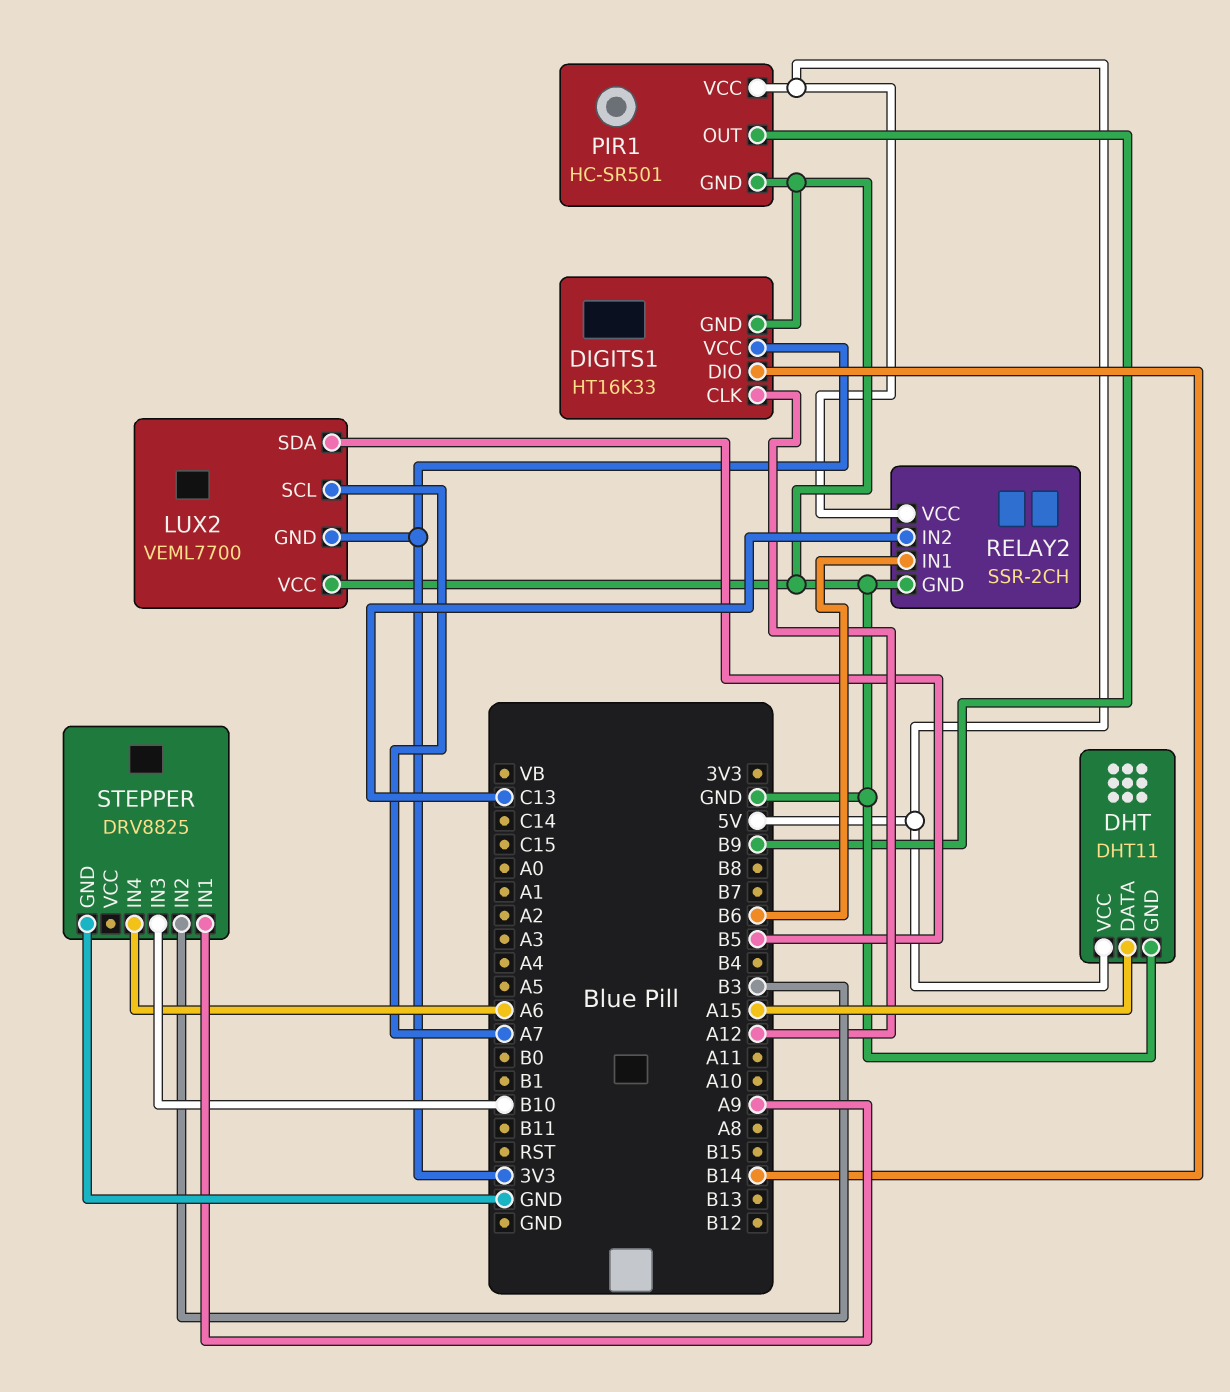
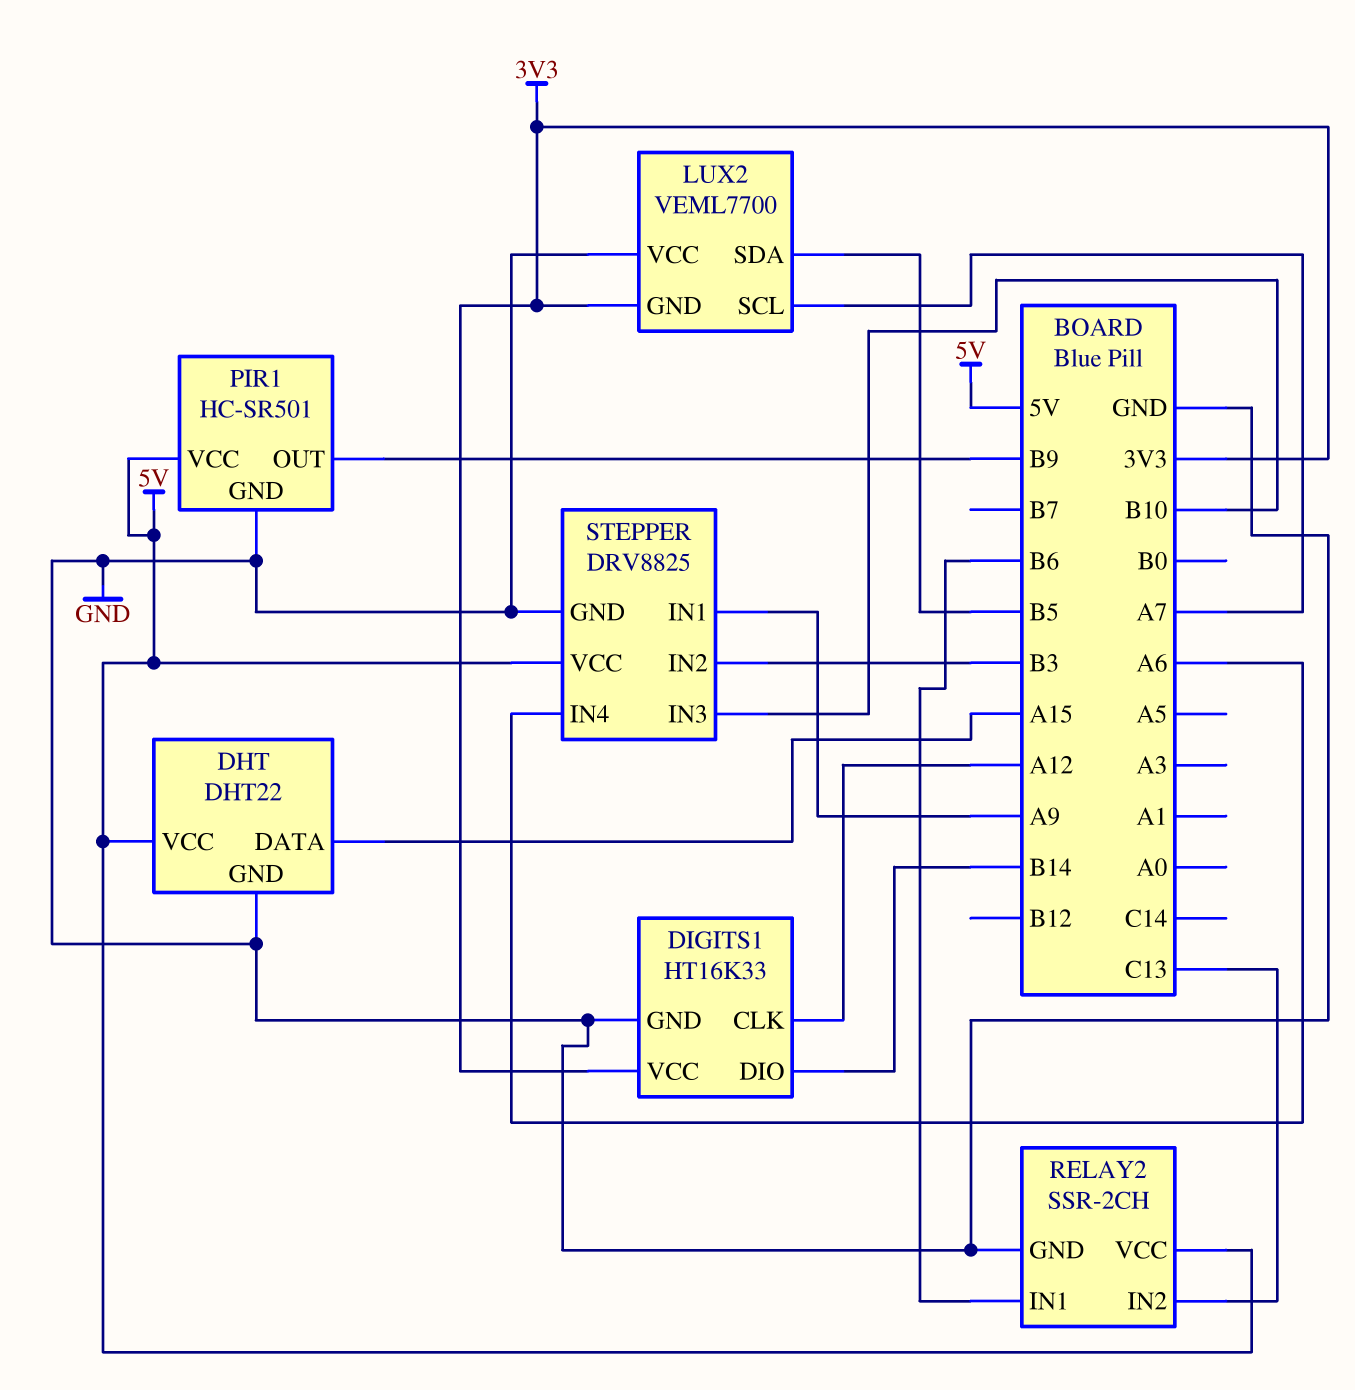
DHT: DHT11 -> DHT22
STEPPER pin VCC: none -> 5V

